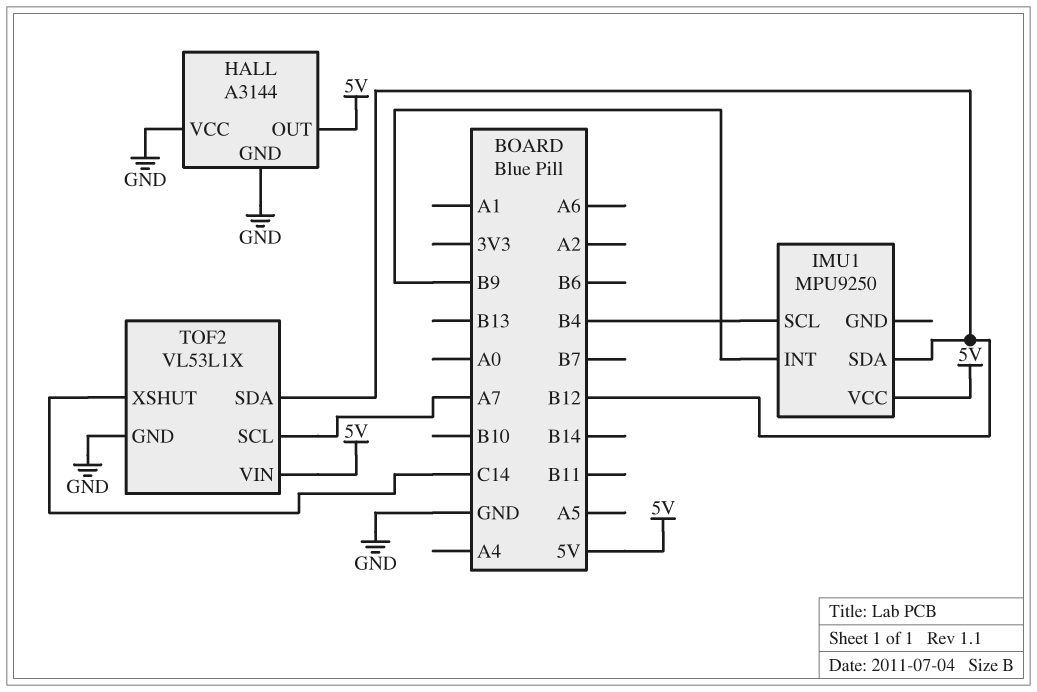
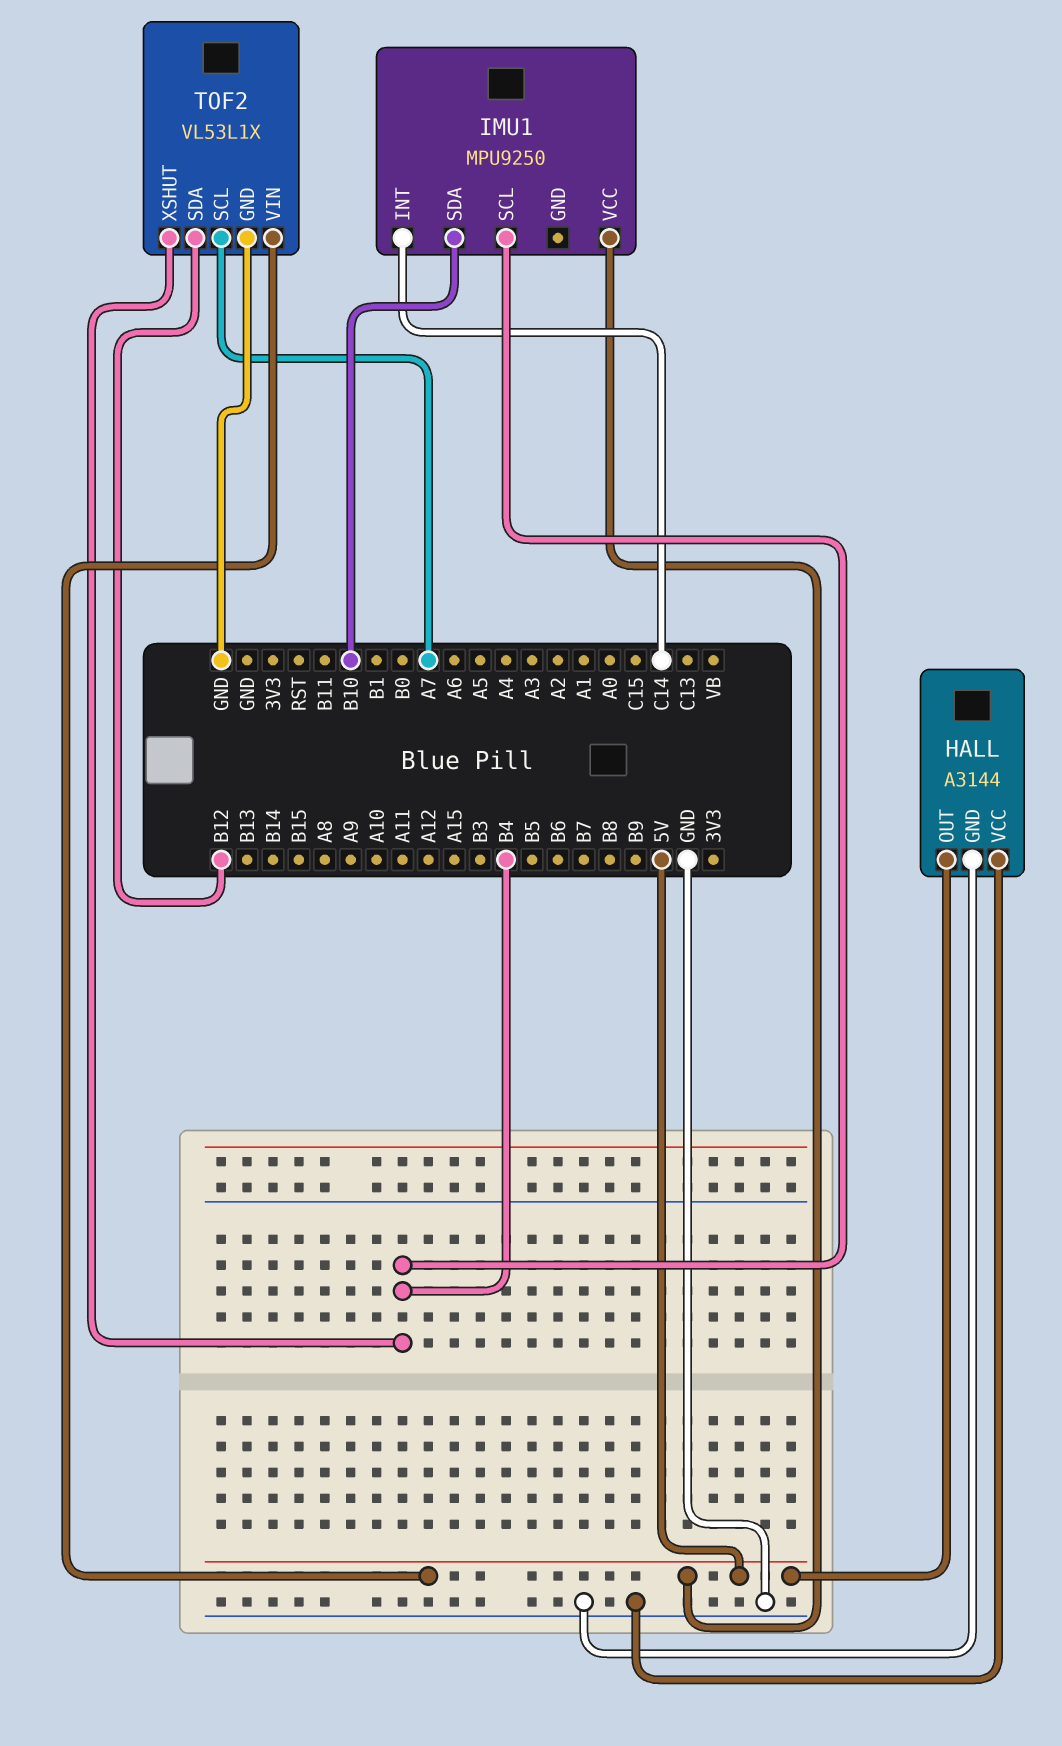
IMU1 pin INT: B9 -> C14
IMU1 pin SDA: B12 -> B10
TOF2 pin XSHUT: C14 -> B4

